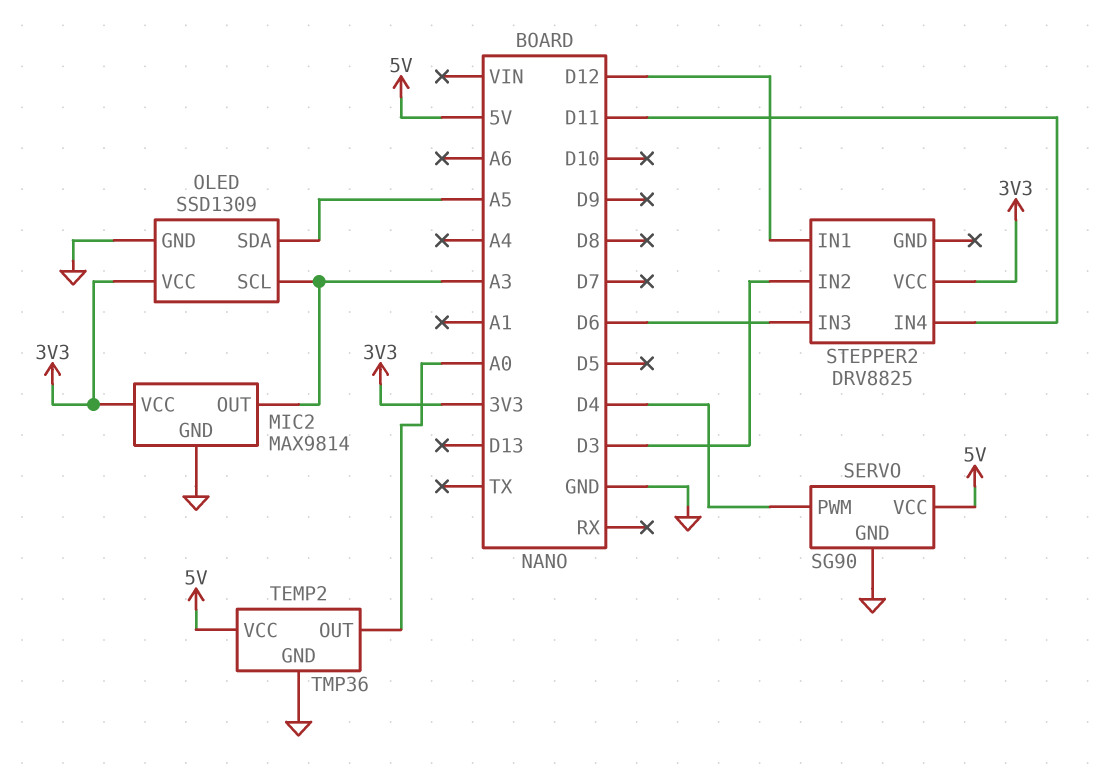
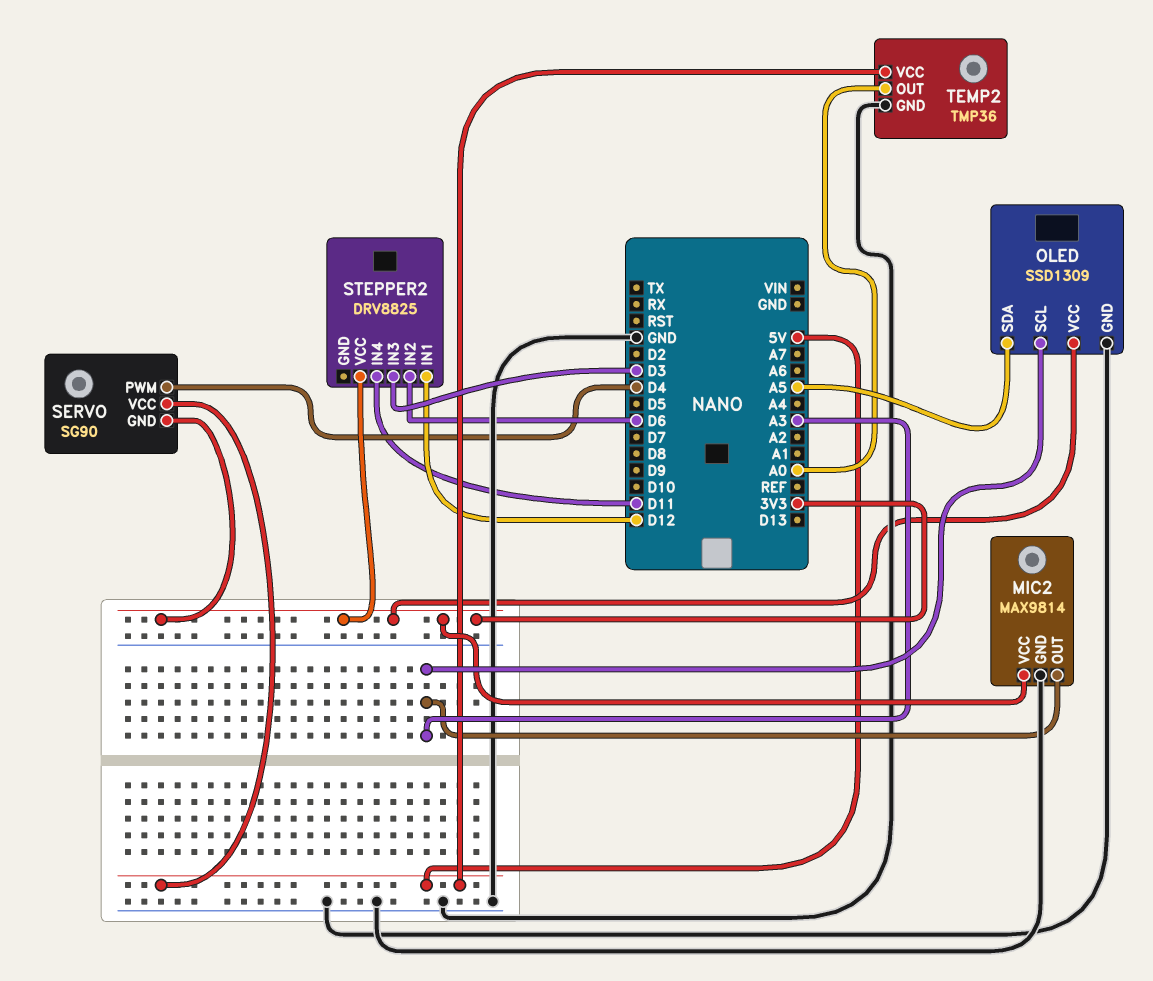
SERVO pin GND: GND -> 3V3
STEPPER2 pin IN2: D3 -> D6
STEPPER2 pin IN3: D6 -> D3

